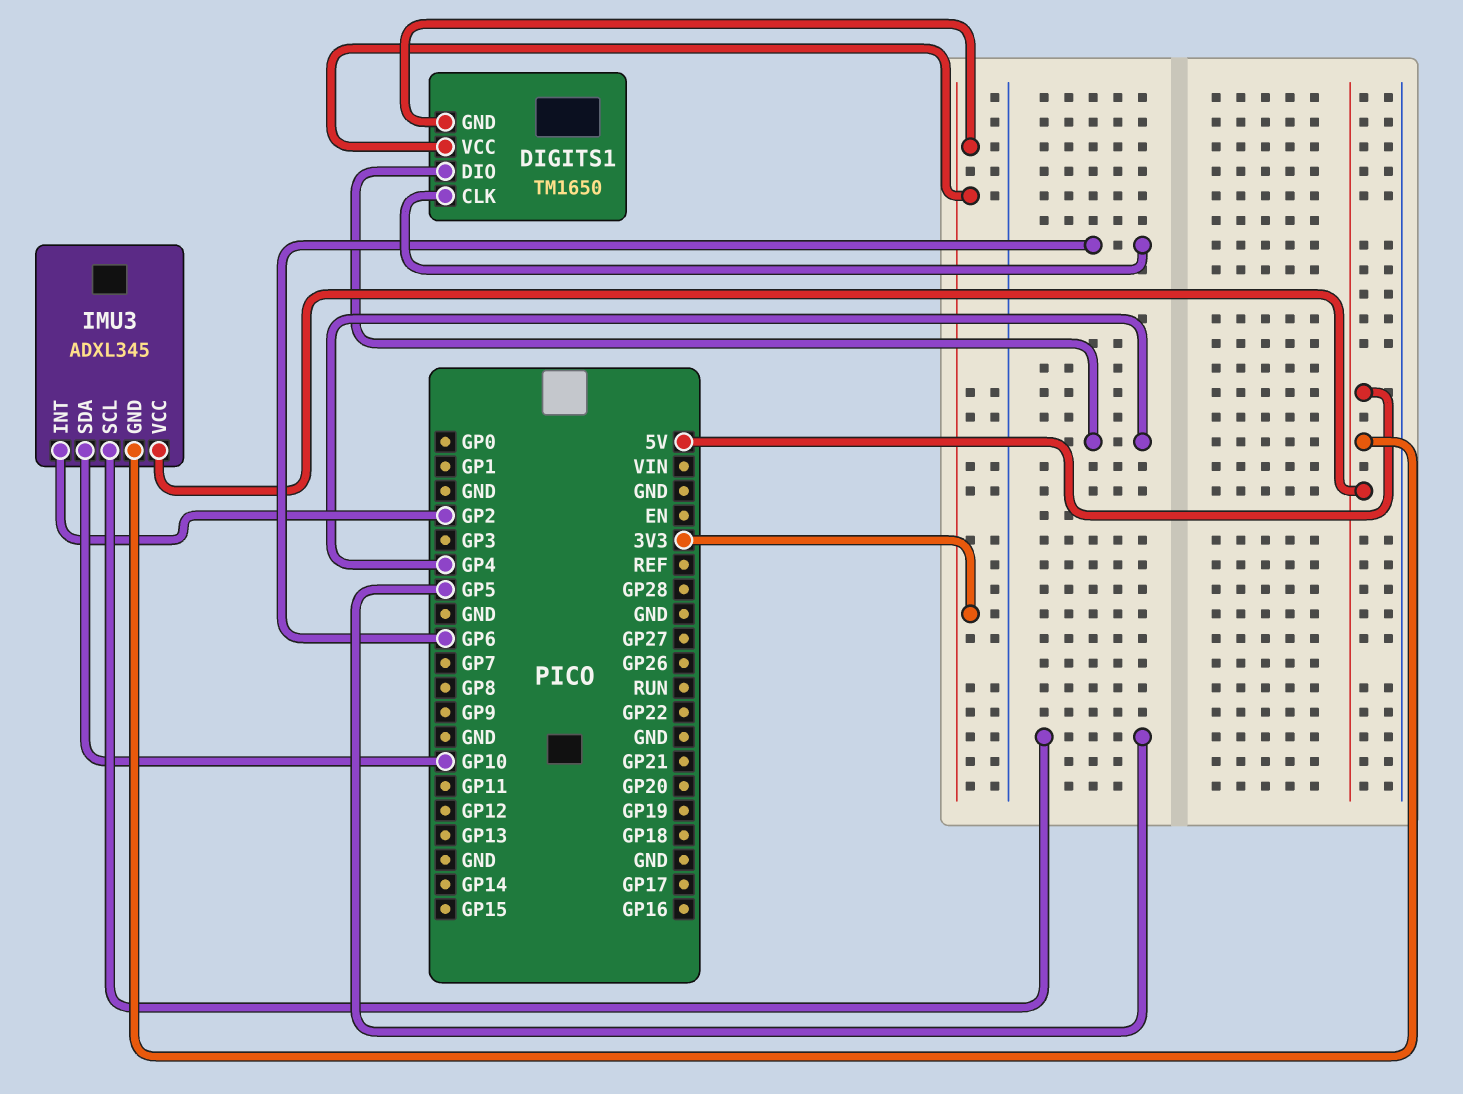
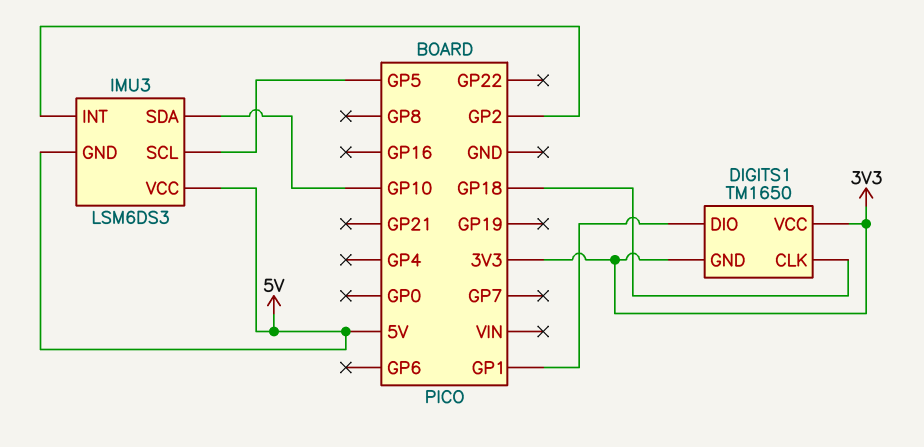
DIGITS1 pin CLK: GP6 -> GP18
DIGITS1 pin DIO: GP4 -> GP1
IMU3: ADXL345 -> LSM6DS3

